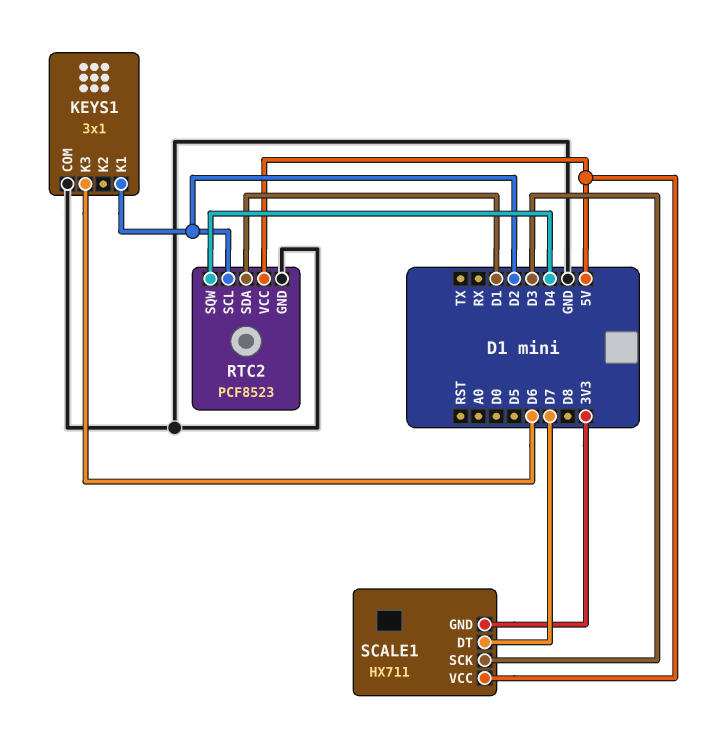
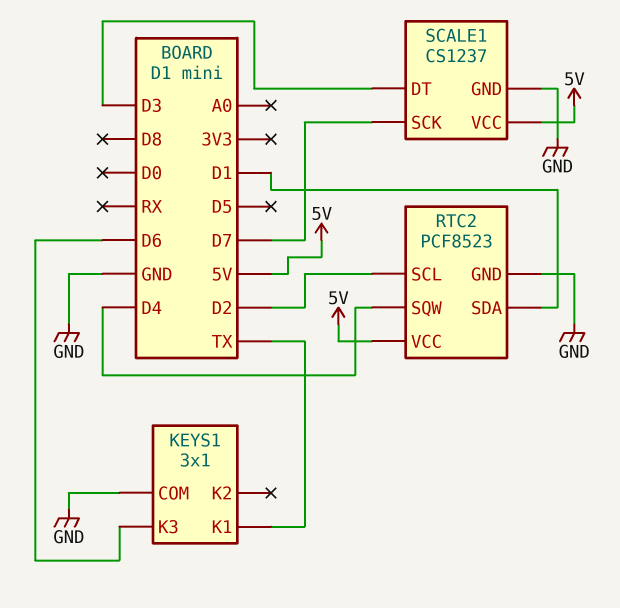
KEYS1 pin K1: D2 -> TX
SCALE1: HX711 -> CS1237
SCALE1 pin DT: D7 -> D3
SCALE1 pin GND: 3V3 -> GND
SCALE1 pin SCK: D3 -> D7

